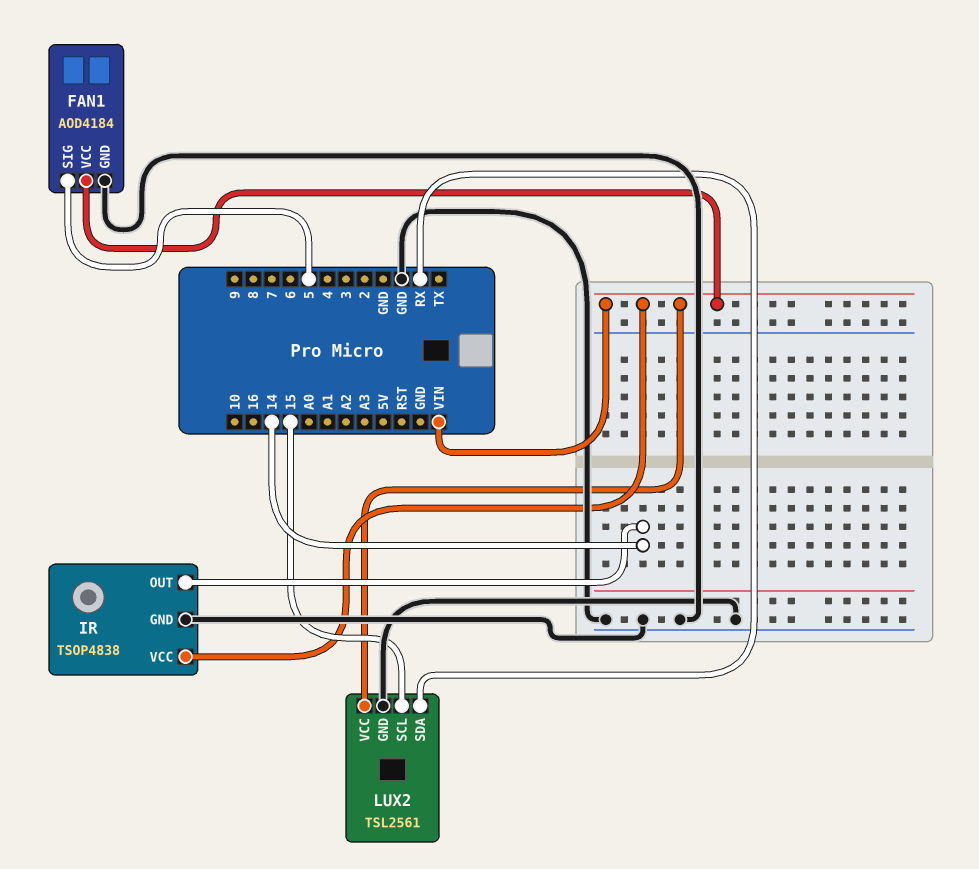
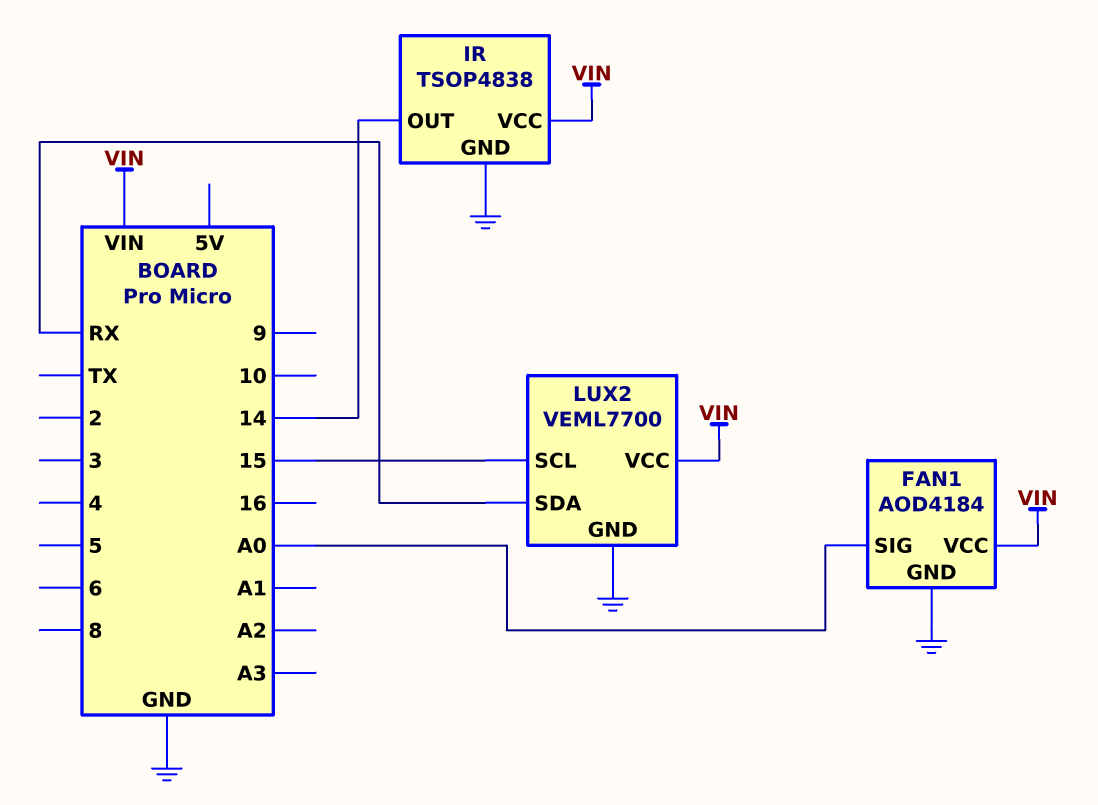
FAN1 pin SIG: 5 -> A0
LUX2: TSL2561 -> VEML7700

